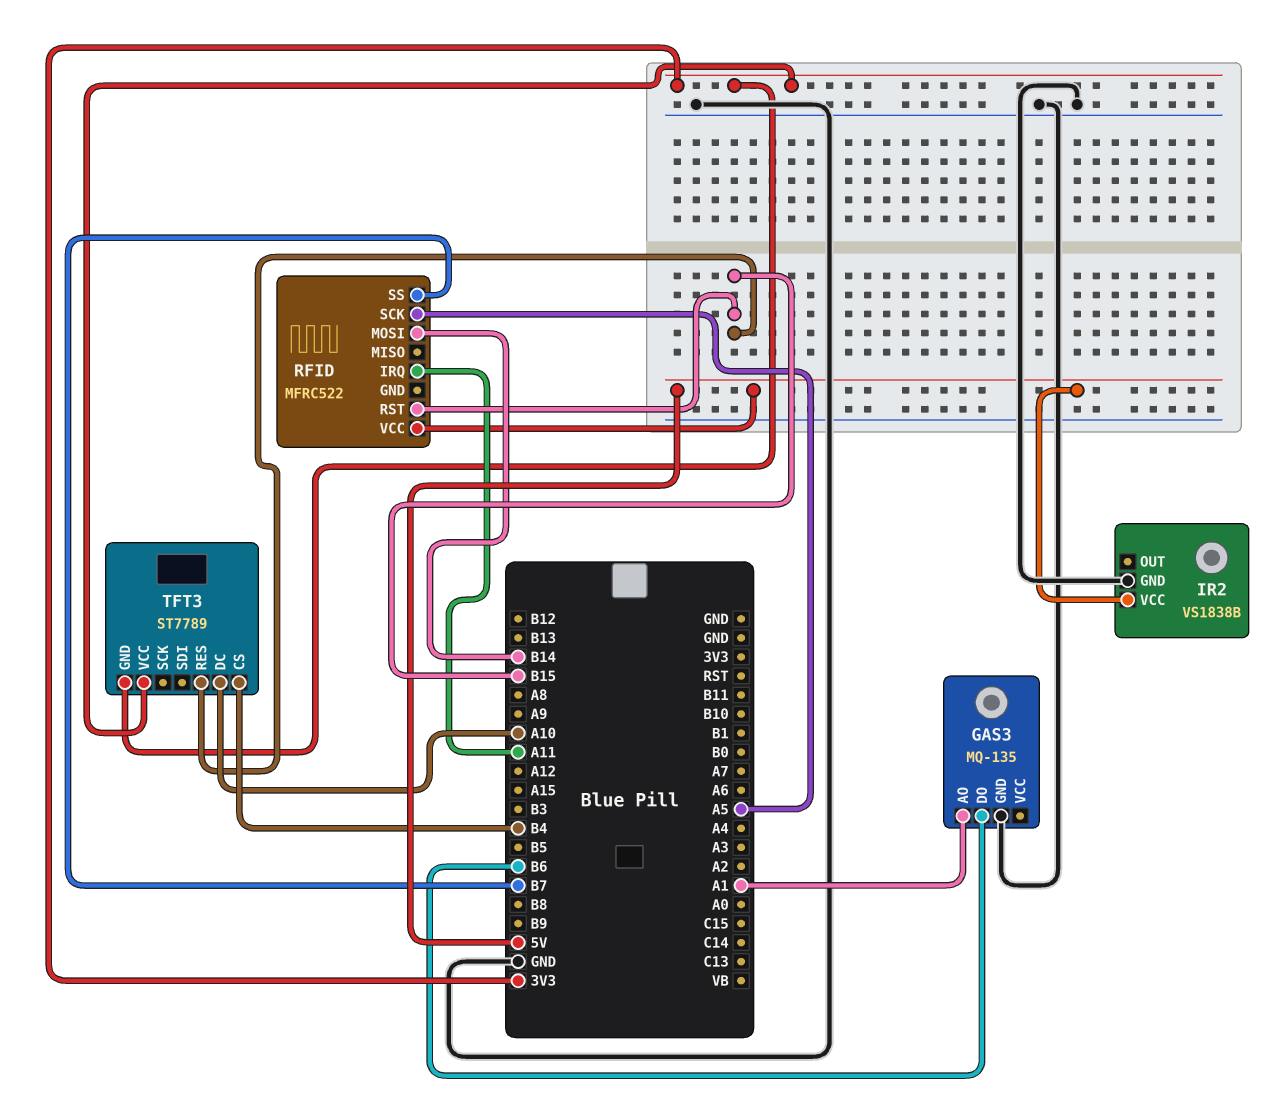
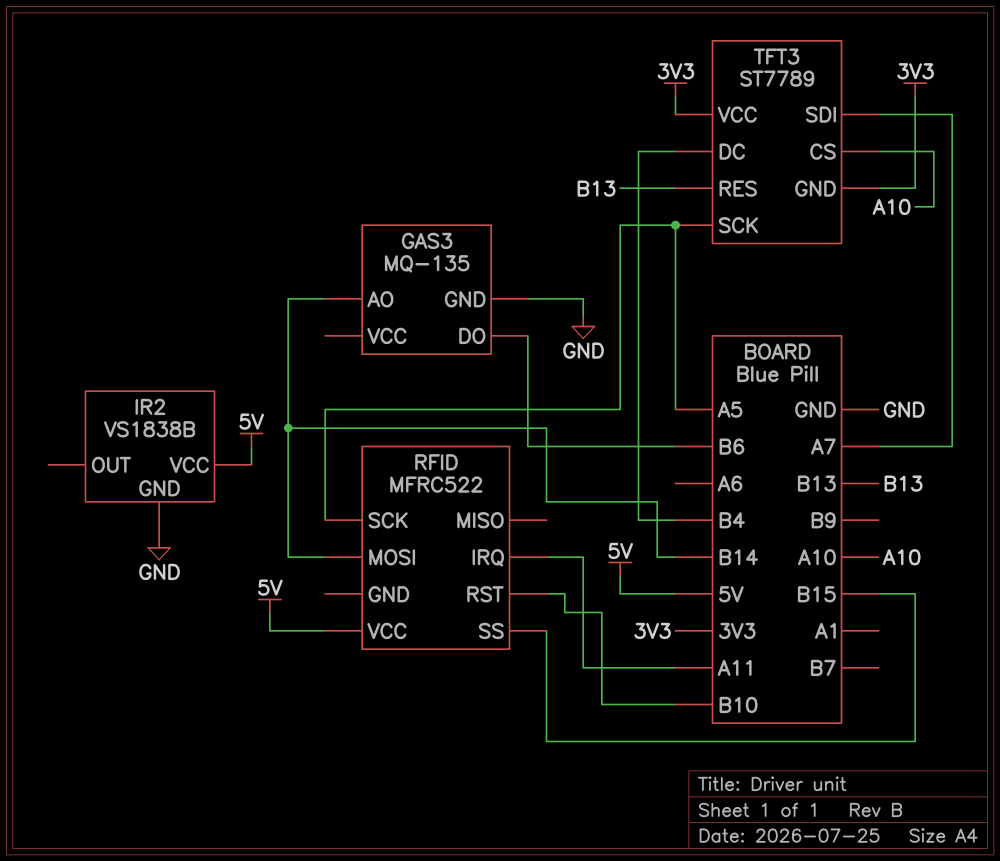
GAS3 pin AO: A1 -> B14
RFID pin RST: B15 -> B10
RFID pin SS: B7 -> B15
TFT3 pin CS: B4 -> A10
TFT3 pin DC: A10 -> B4
TFT3 pin RES: B15 -> B13
TFT3 pin SCK: none -> A5
TFT3 pin SDI: none -> A7

